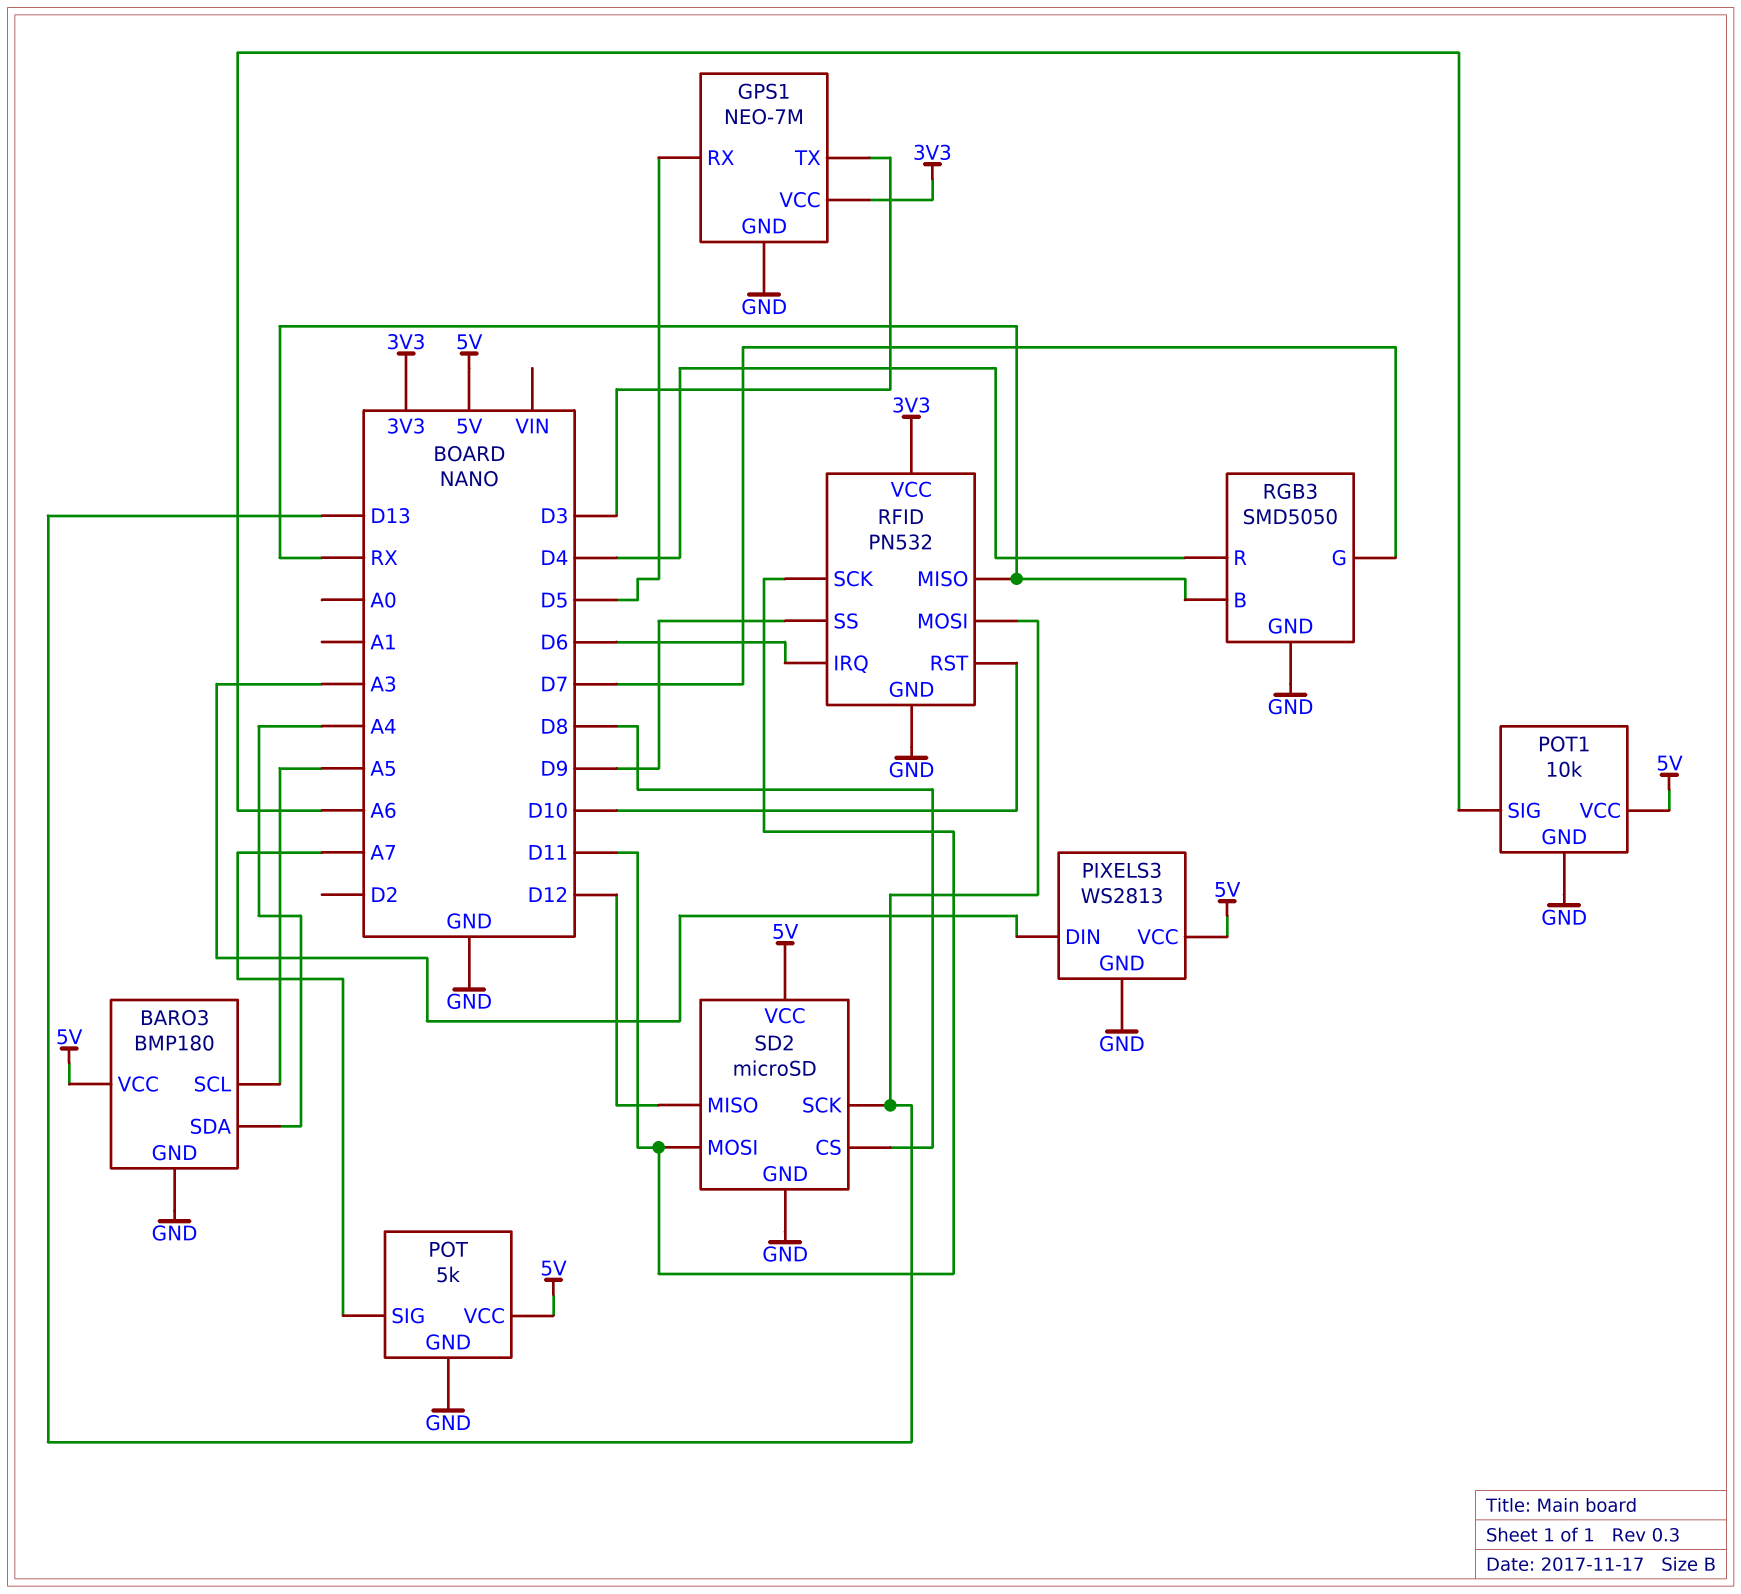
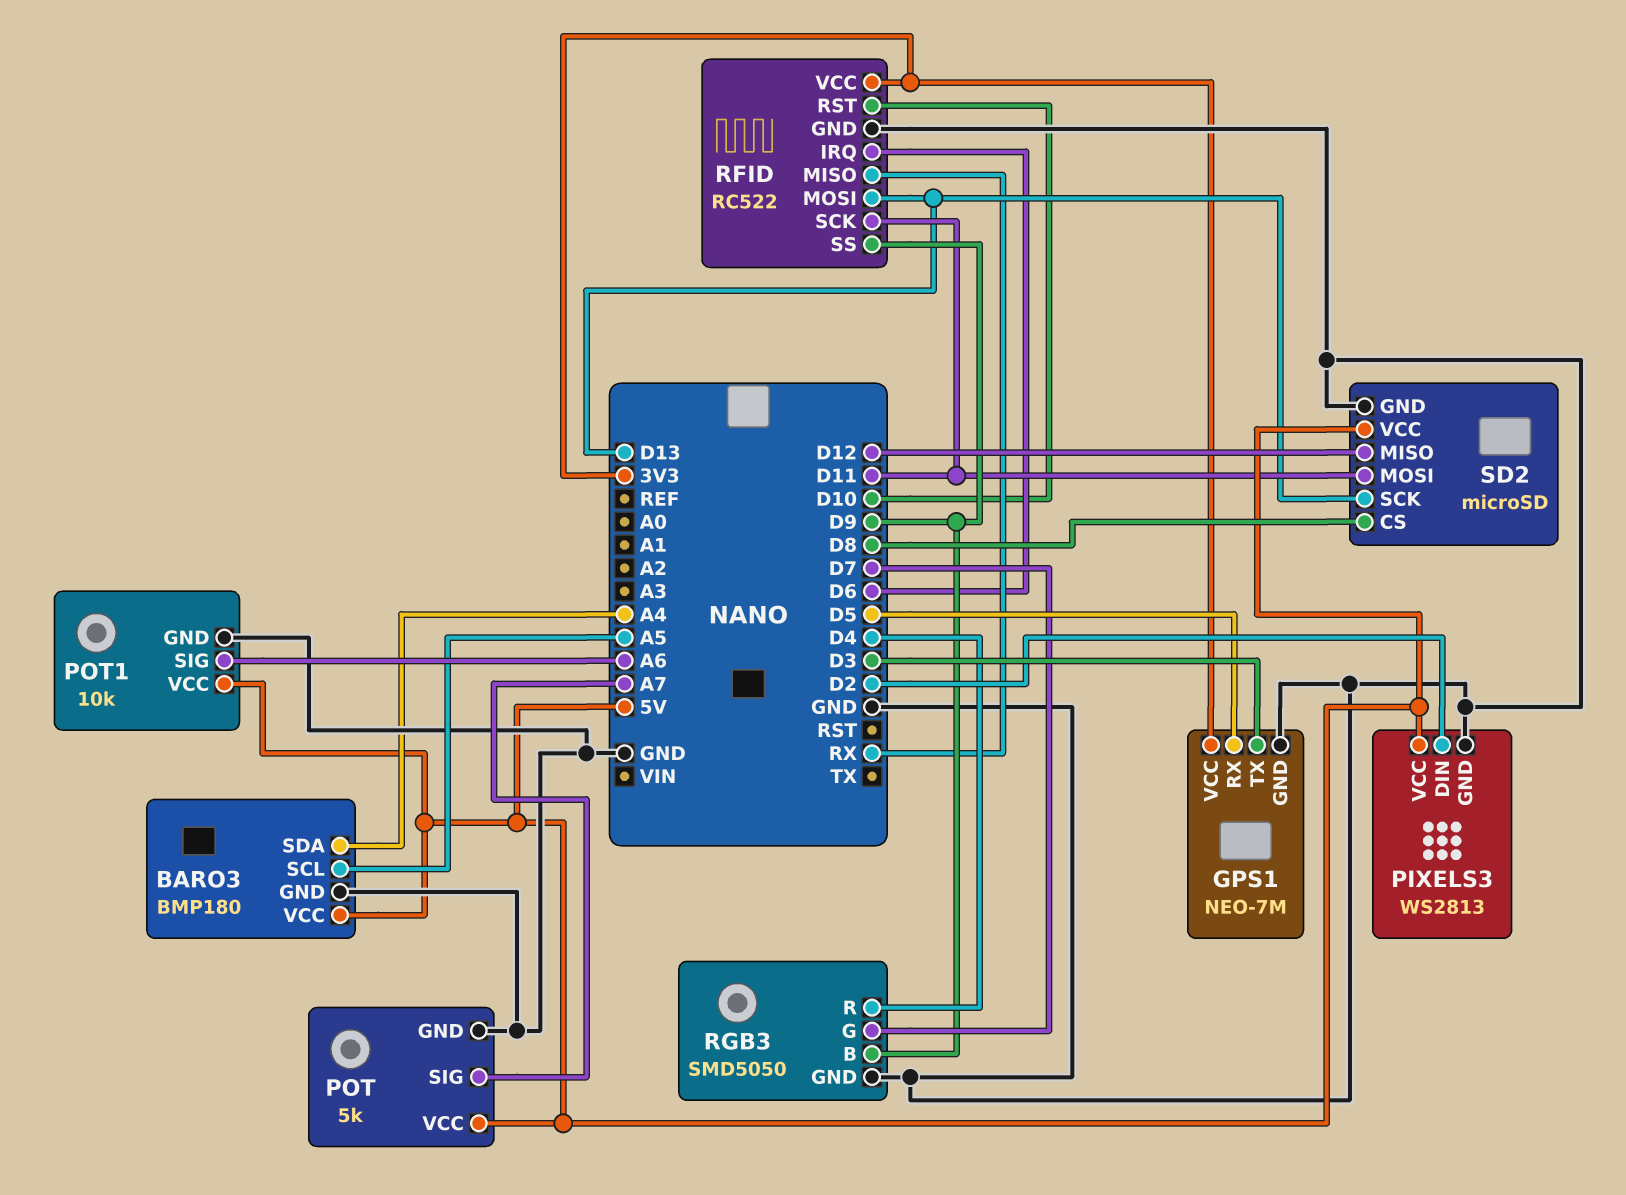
PIXELS3 pin DIN: A3 -> D2
RFID: PN532 -> RC522
RGB3 pin B: RX -> D9

